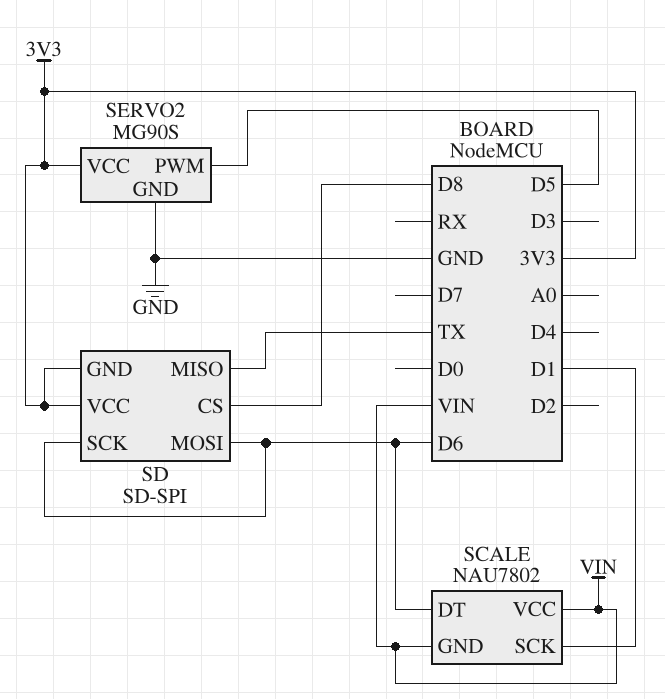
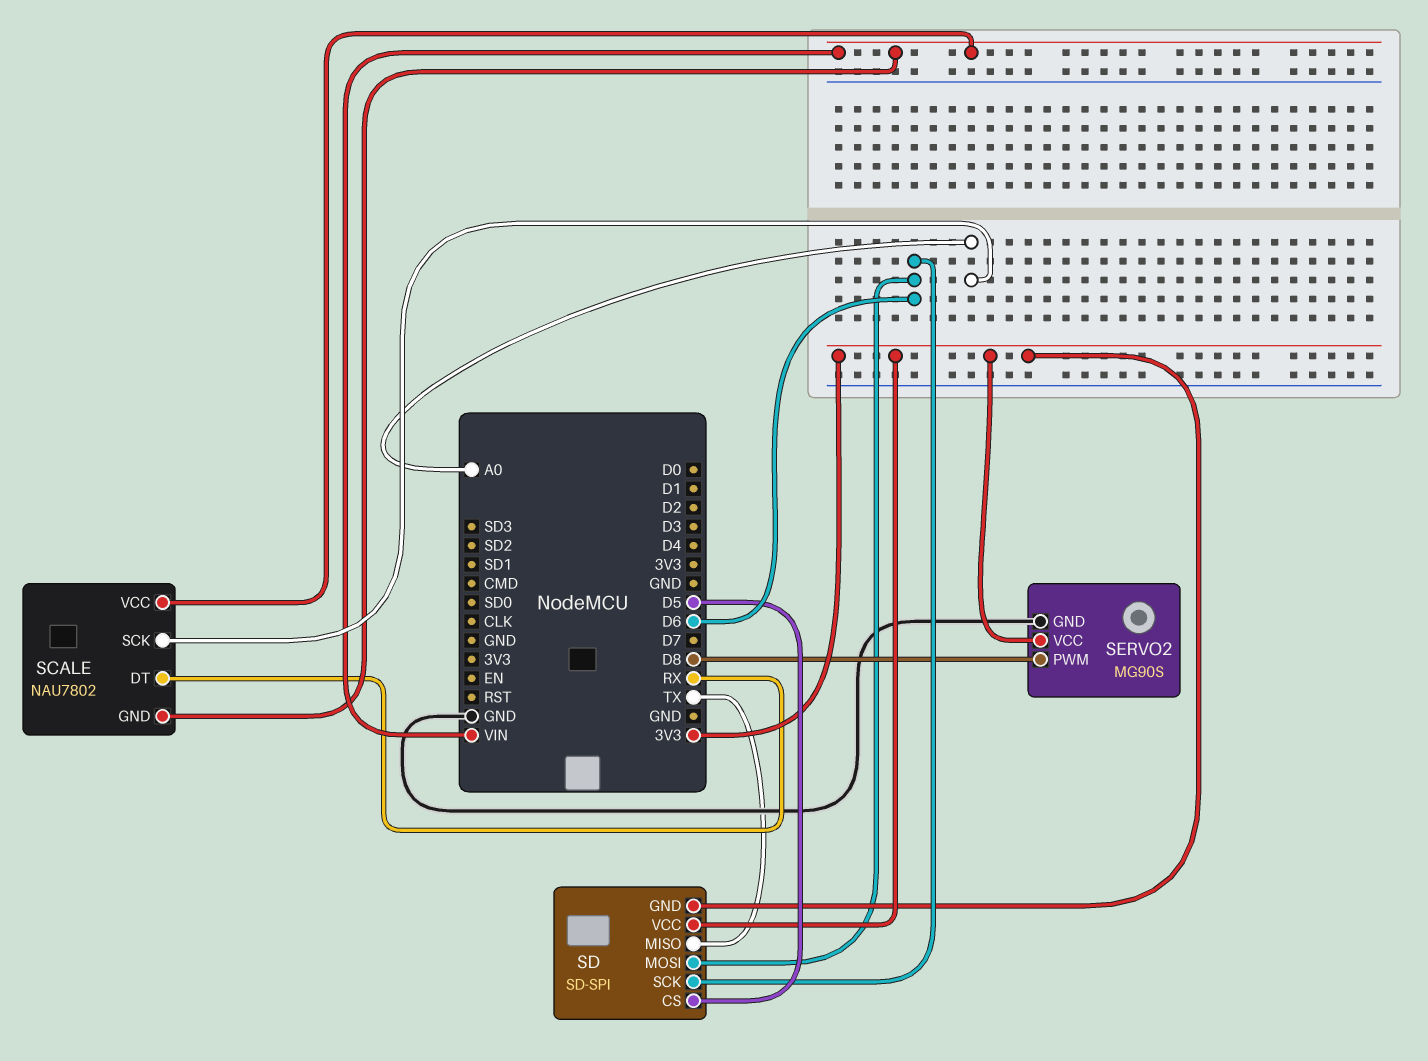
SCALE pin DT: D6 -> RX
SCALE pin SCK: D1 -> A0
SD pin CS: D8 -> D5
SERVO2 pin PWM: D5 -> D8

